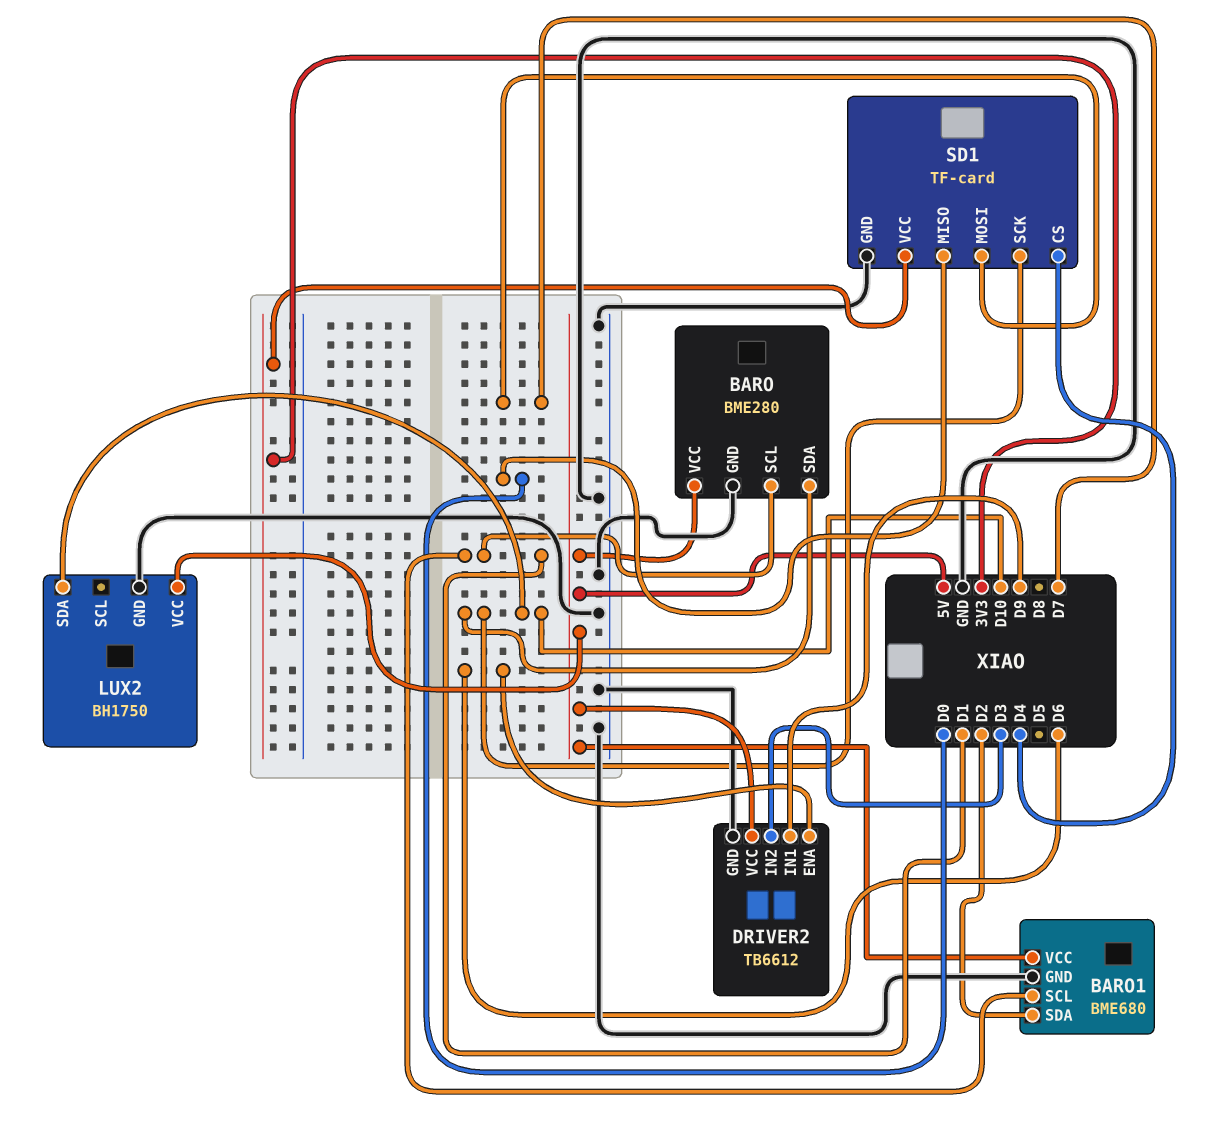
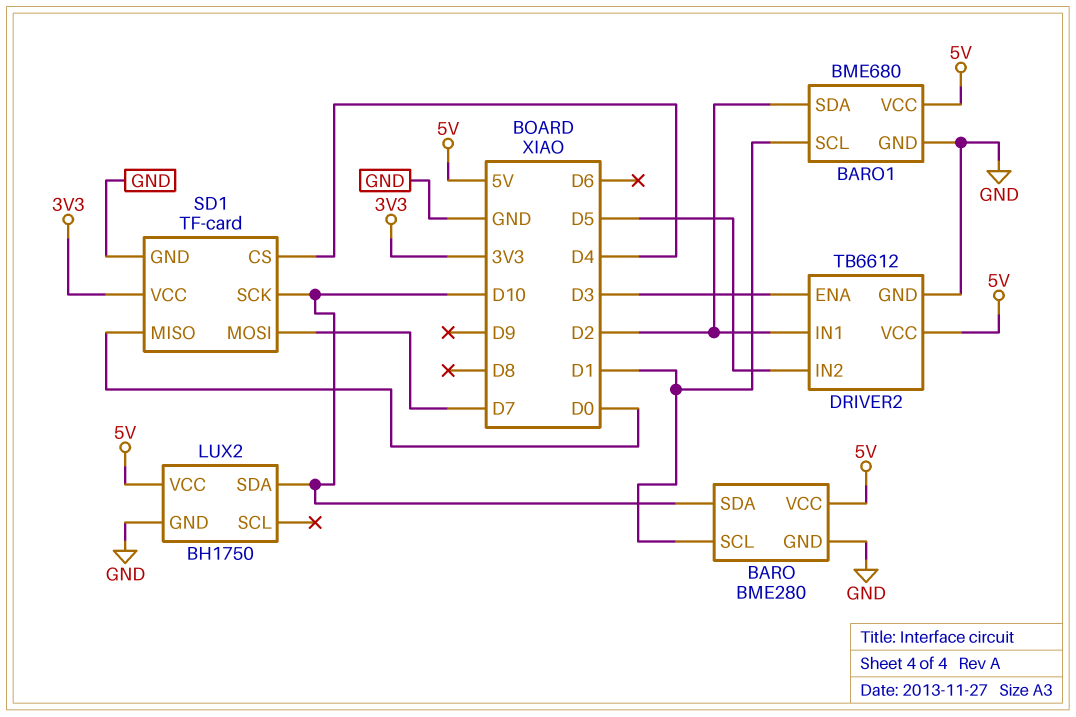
DRIVER2 pin ENA: D6 -> D3
DRIVER2 pin IN1: D9 -> D2
DRIVER2 pin IN2: D3 -> D5

